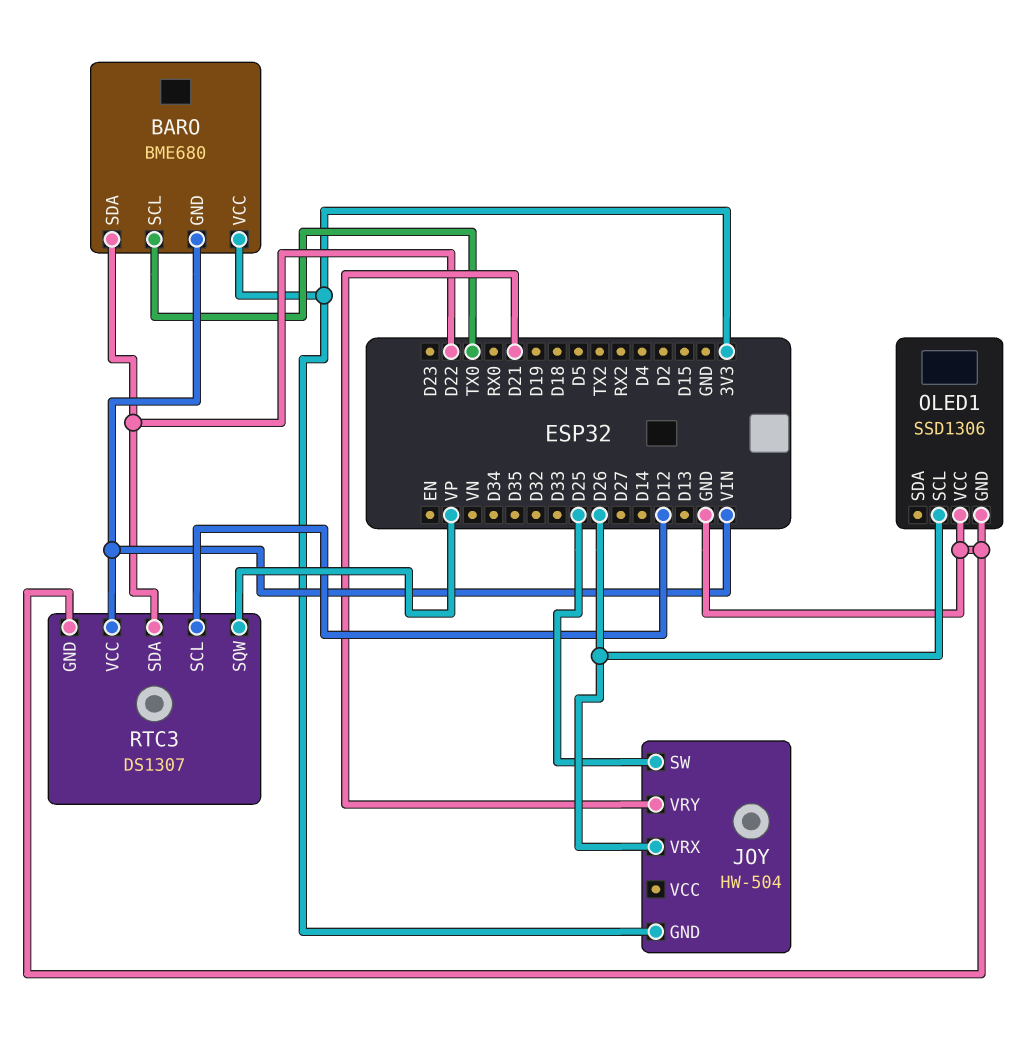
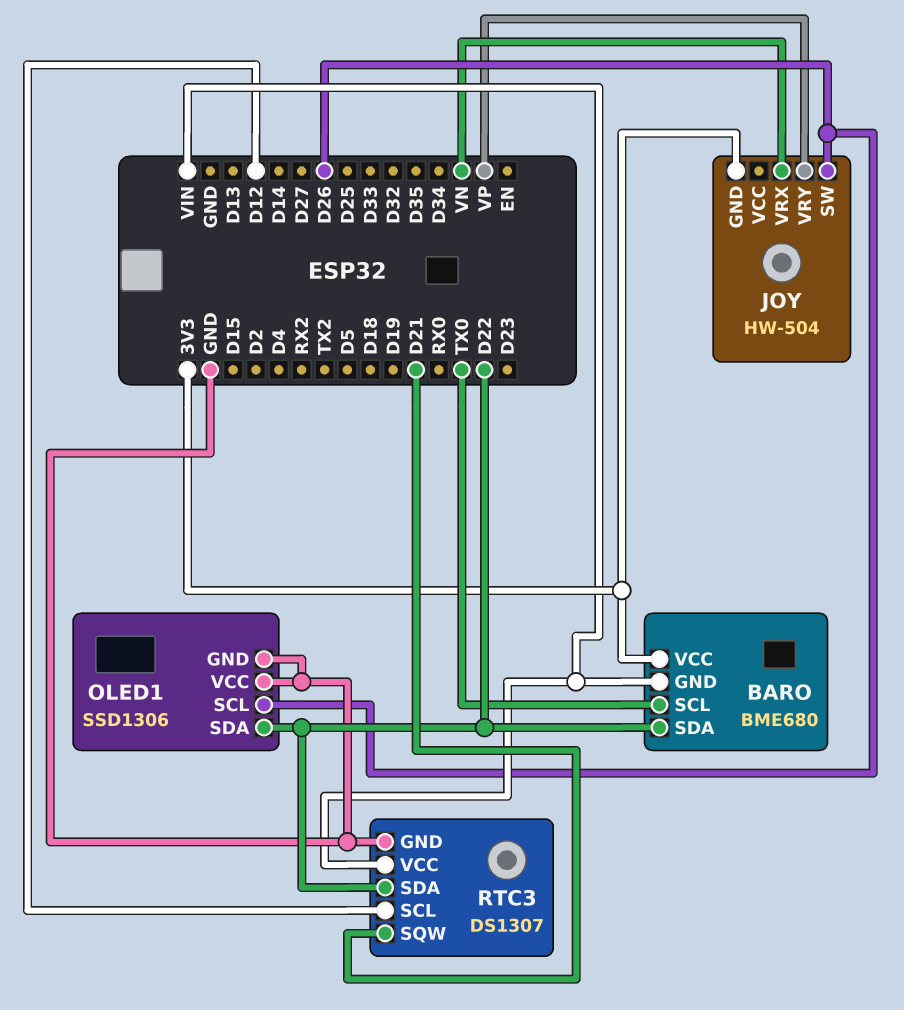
JOY pin SW: D25 -> D26
JOY pin VRX: D26 -> VN
JOY pin VRY: D21 -> VP
OLED1 pin SDA: none -> D22
RTC3 pin SQW: VP -> D21

